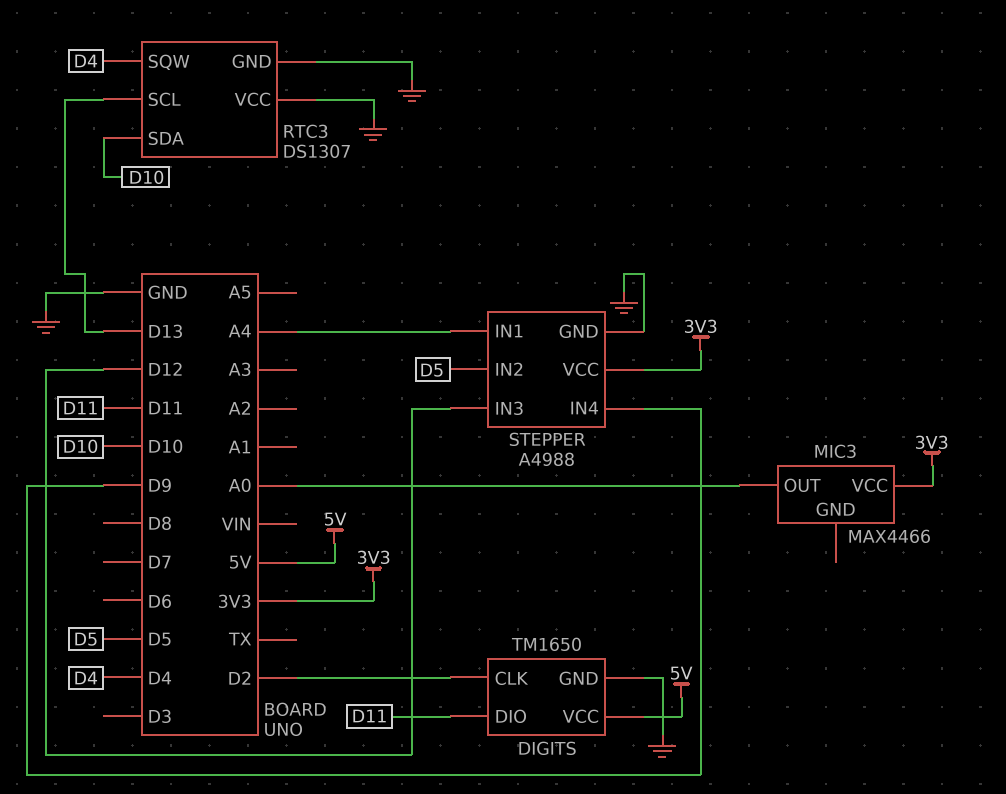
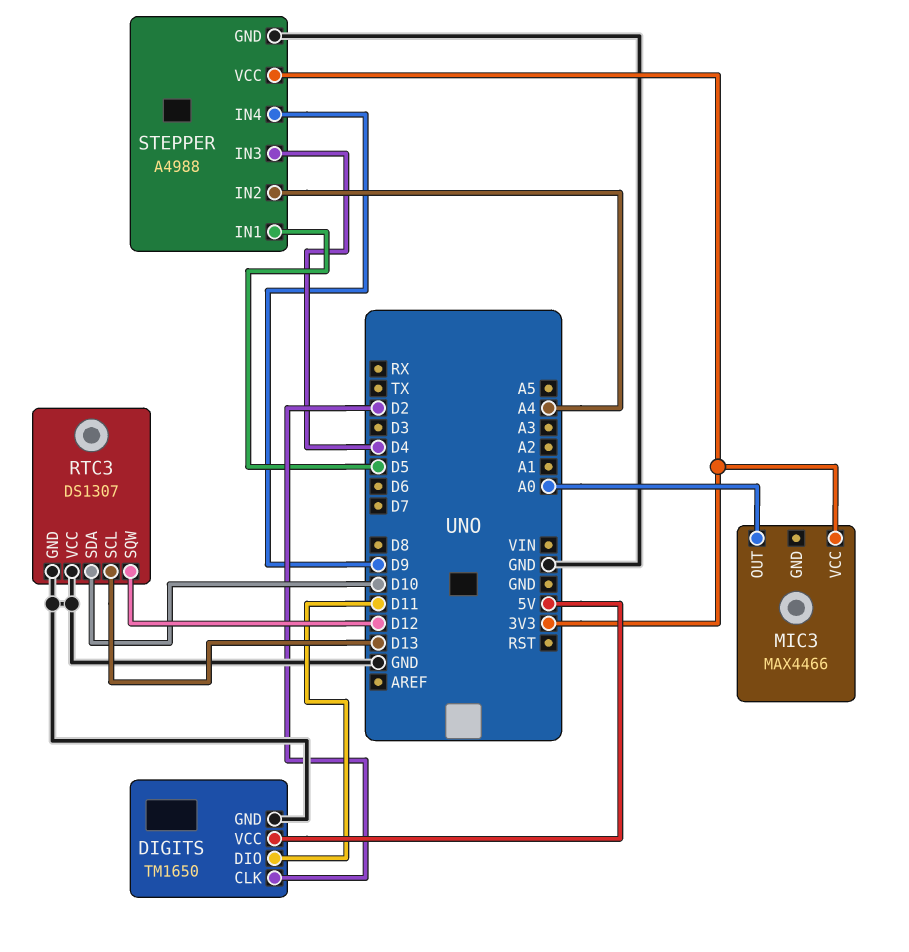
RTC3 pin SQW: D4 -> D12
STEPPER pin IN1: A4 -> D5
STEPPER pin IN2: D5 -> A4
STEPPER pin IN3: D12 -> D4

